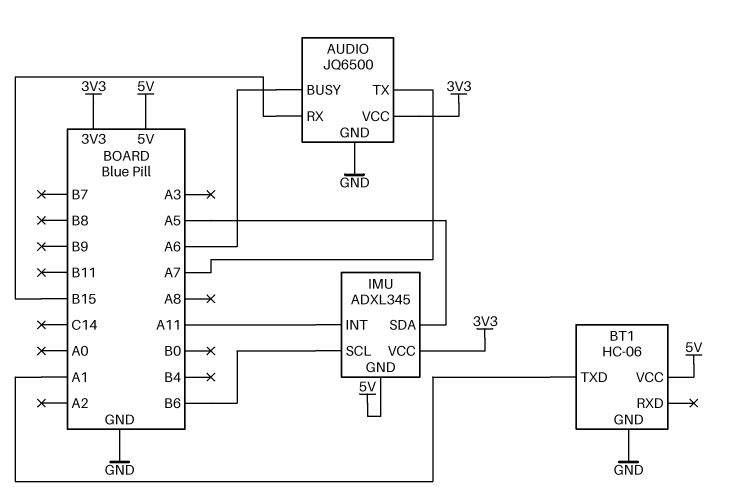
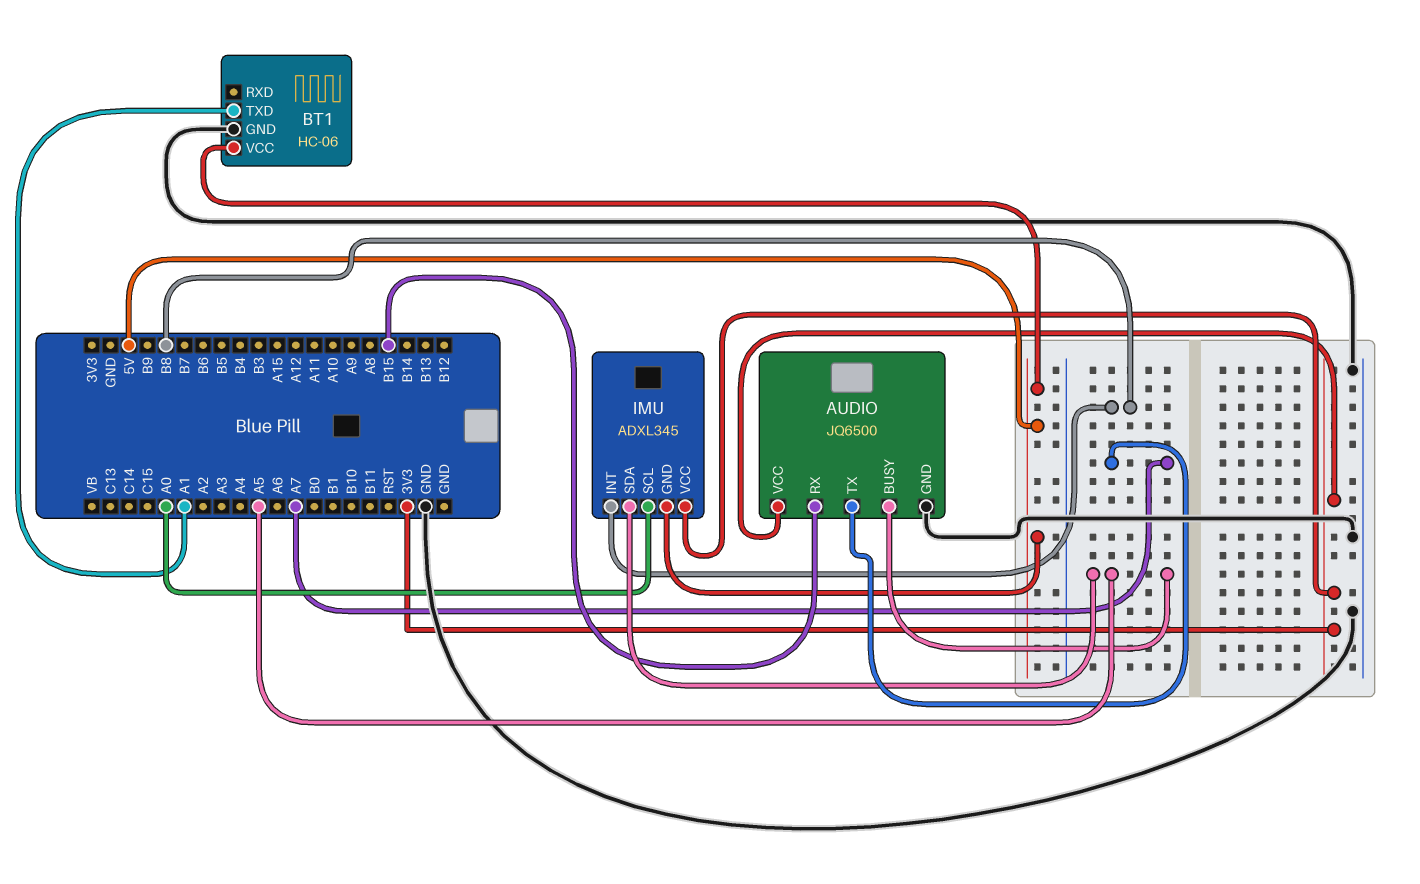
AUDIO pin BUSY: A6 -> A5
IMU pin INT: A11 -> B8
IMU pin SCL: B6 -> A0

